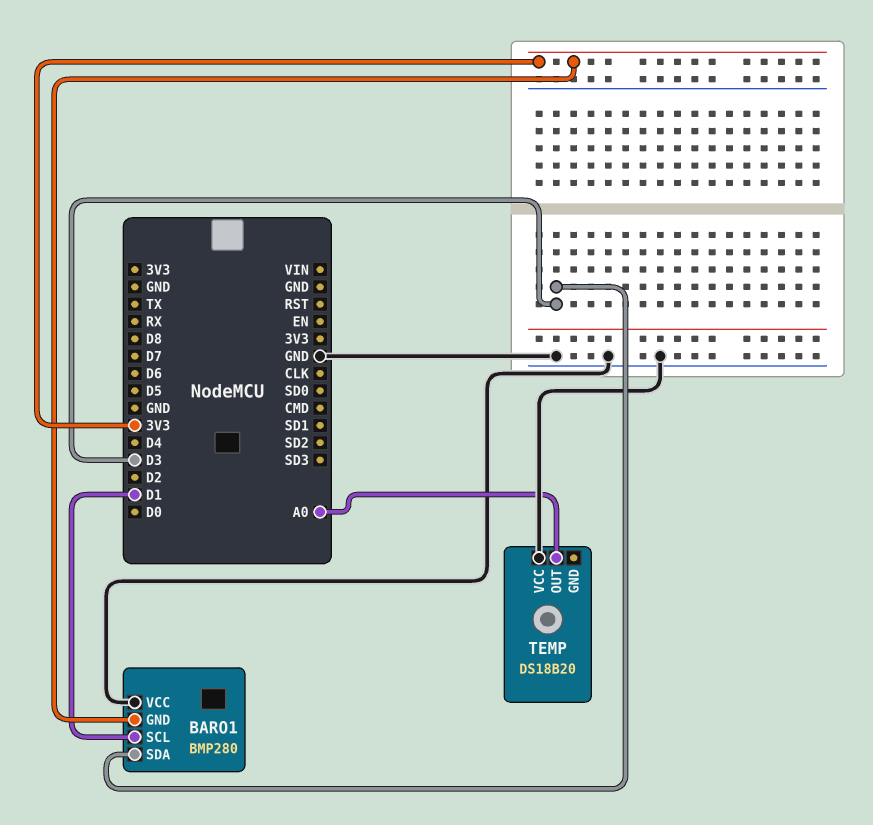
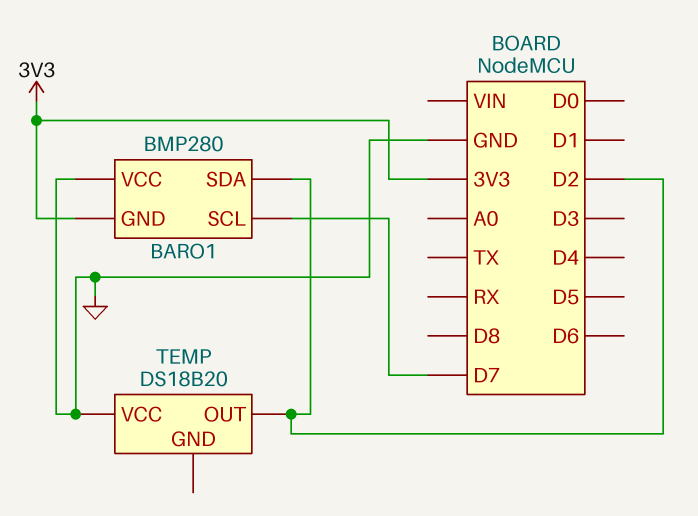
BARO1 pin SCL: D1 -> D7
BARO1 pin SDA: D3 -> D2
TEMP pin OUT: A0 -> D2

